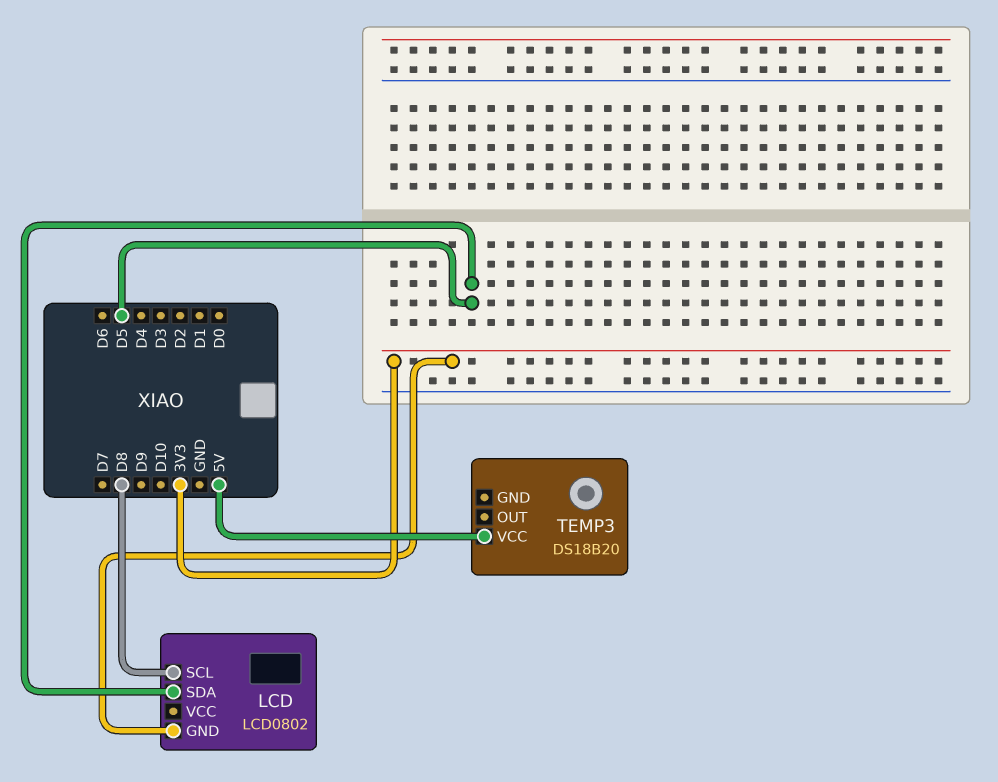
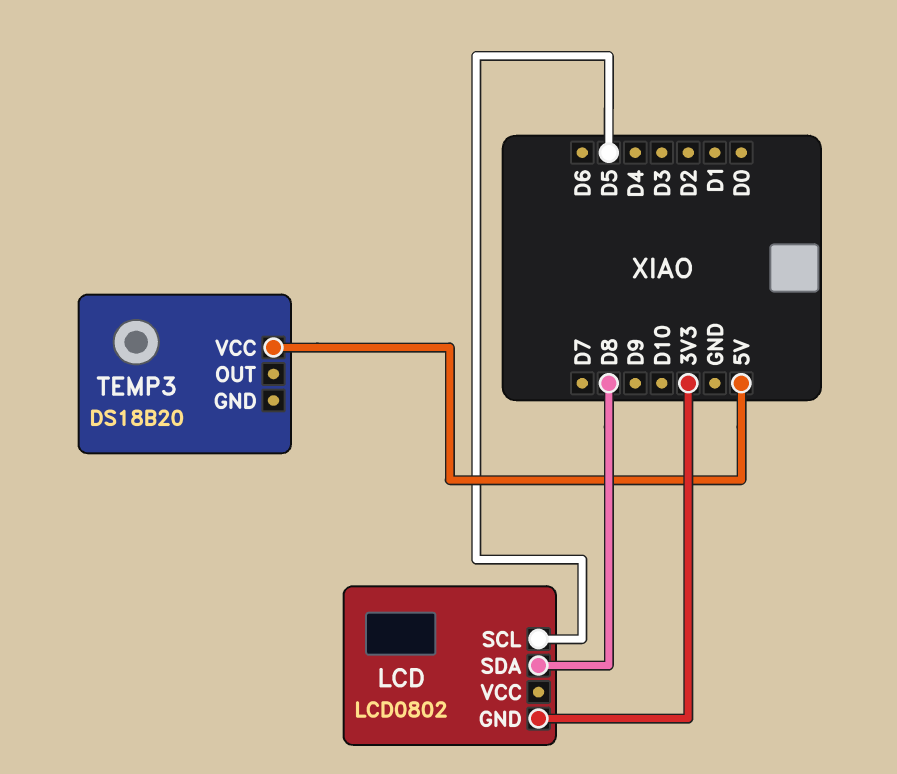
LCD pin SCL: D8 -> D5
LCD pin SDA: D5 -> D8

